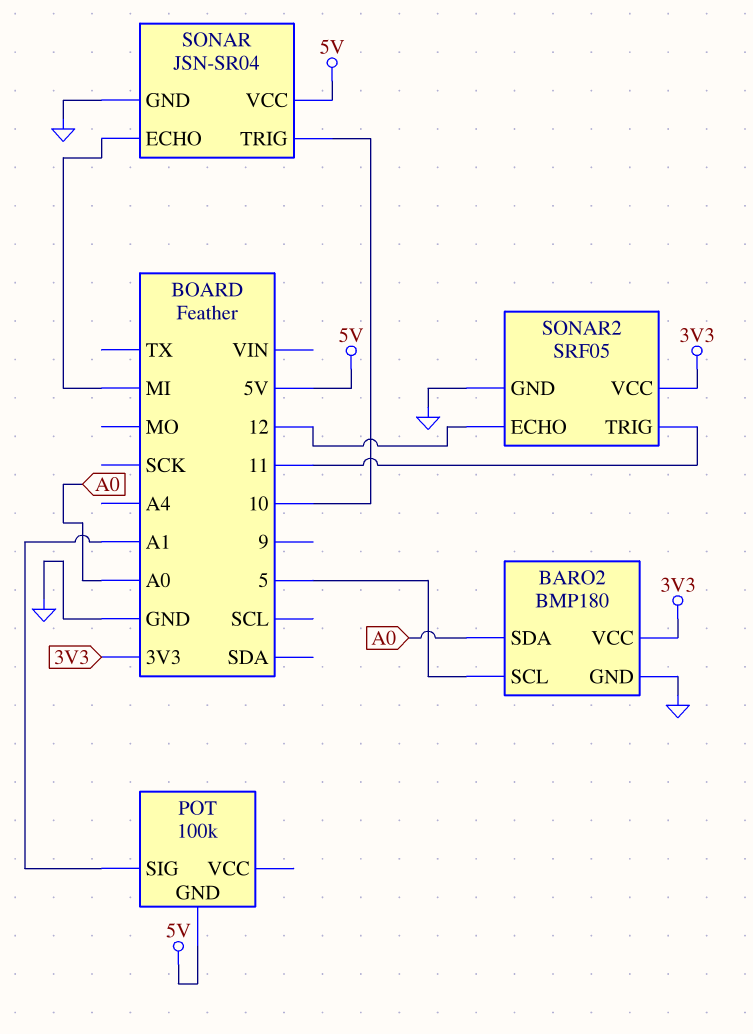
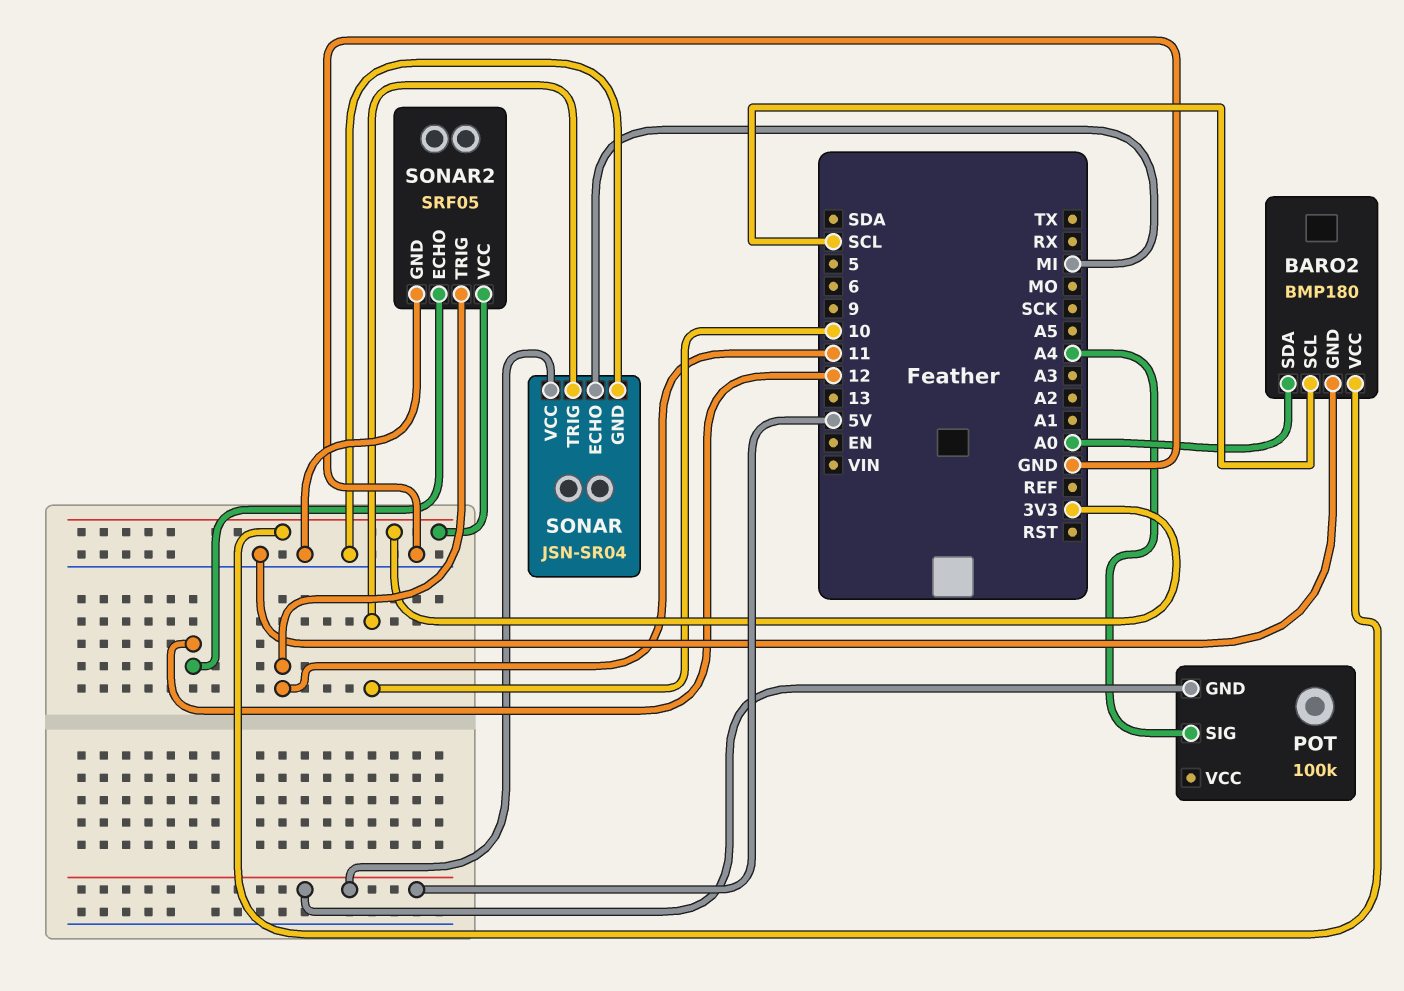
BARO2 pin SCL: 5 -> SCL
POT pin SIG: A1 -> A4

